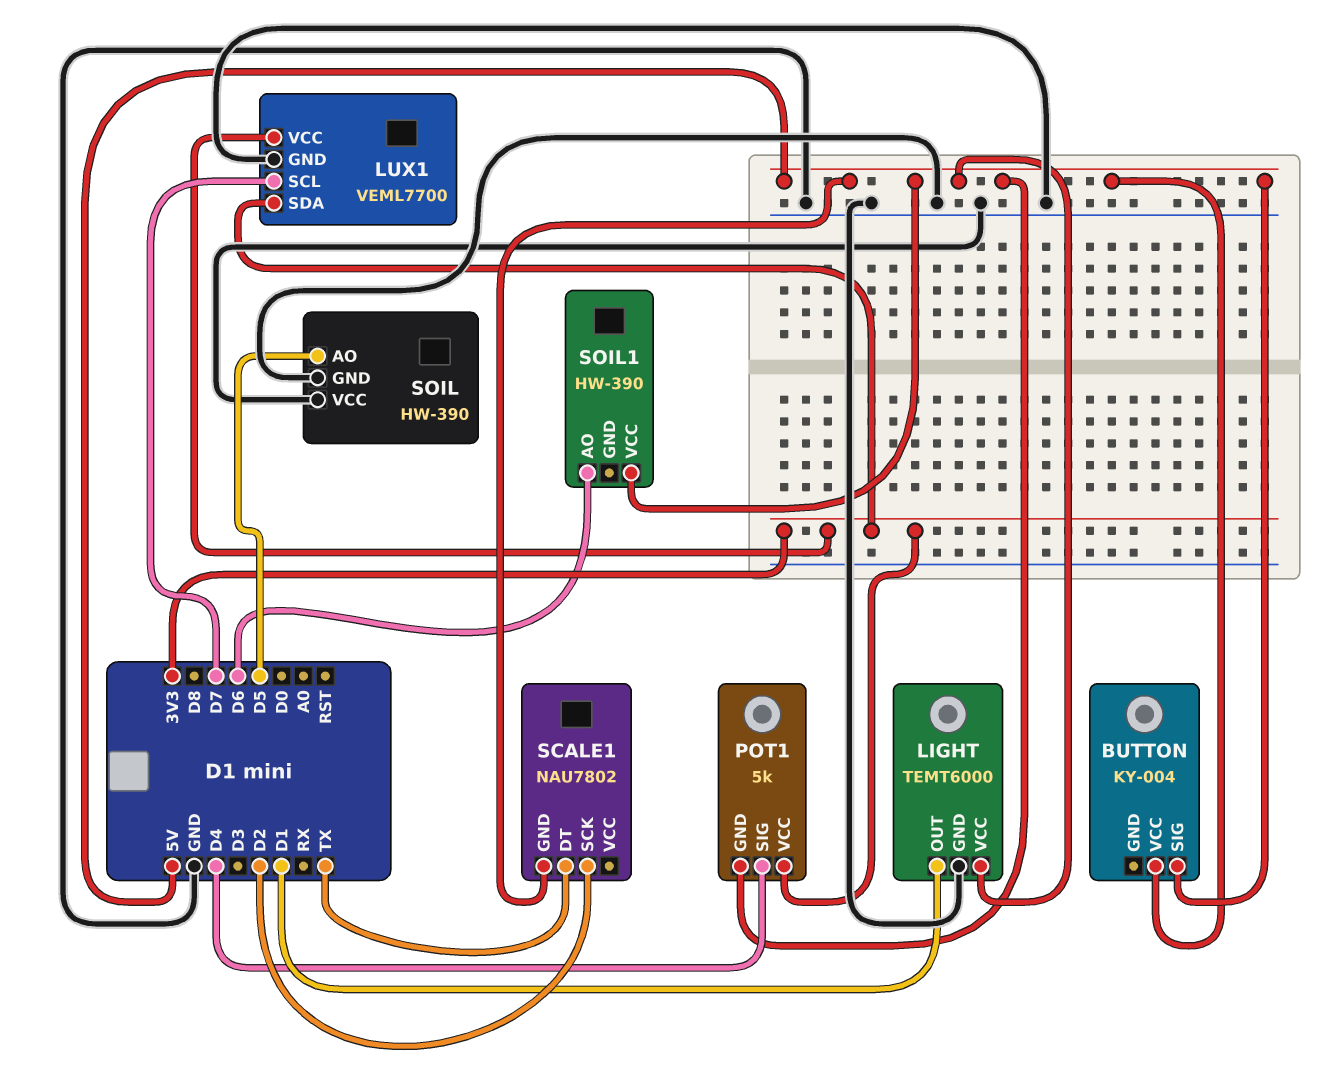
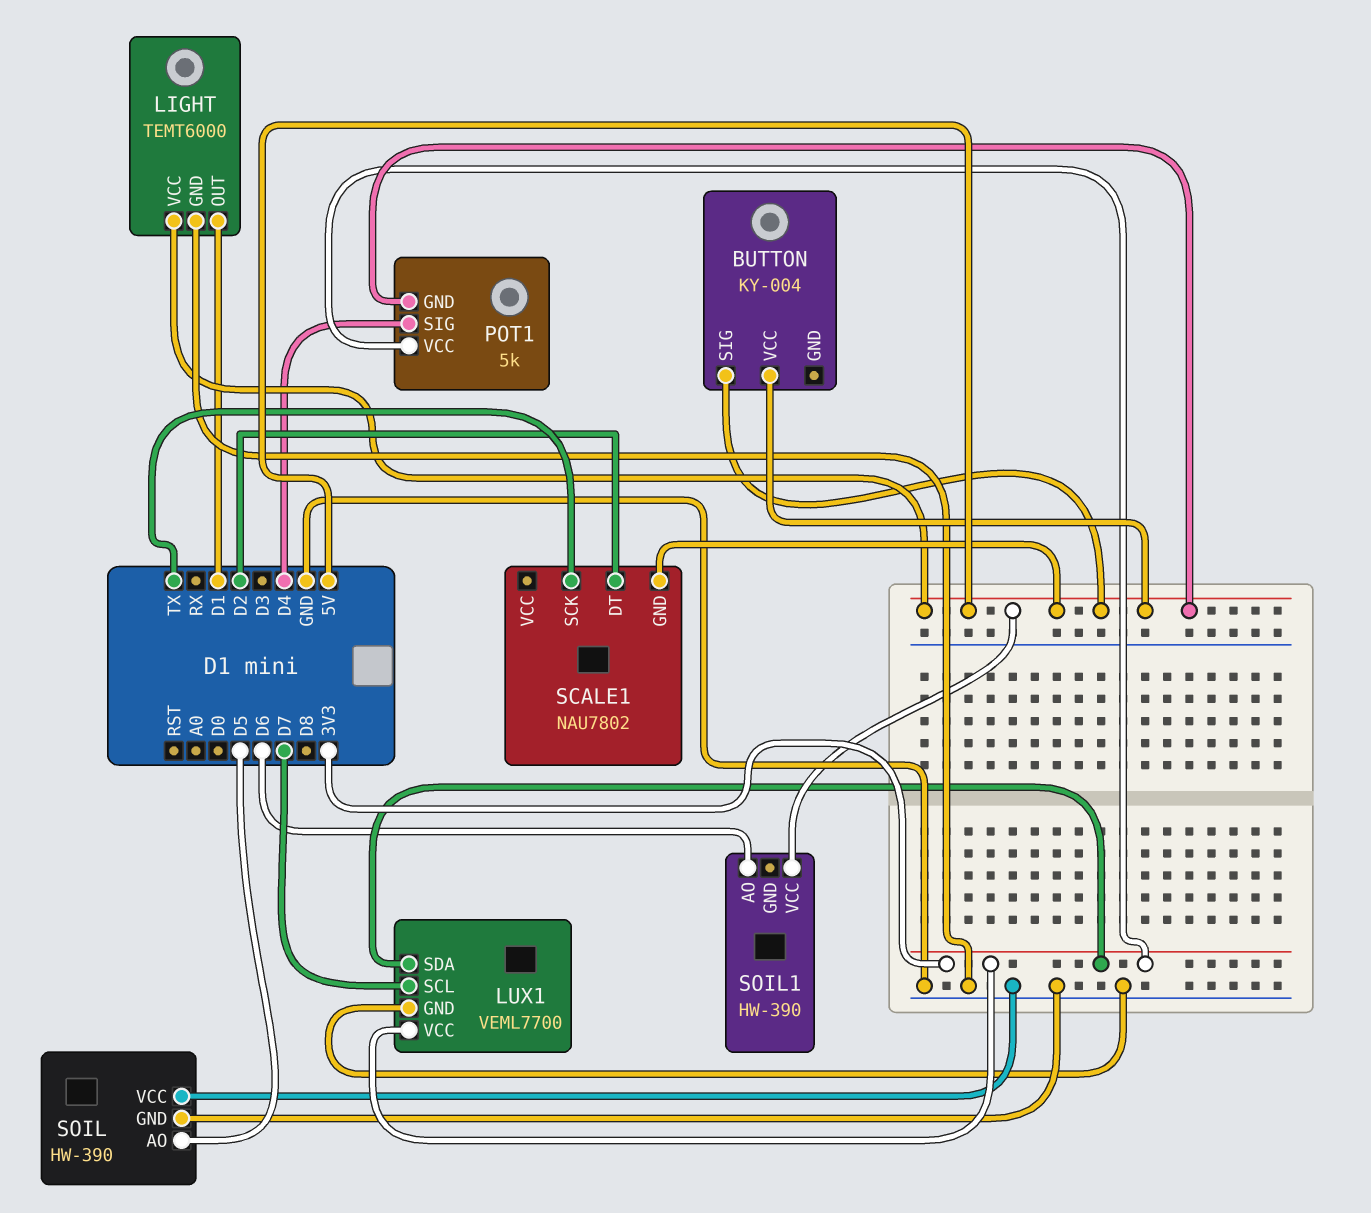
SCALE1 pin DT: TX -> D2
SCALE1 pin SCK: D2 -> TX

